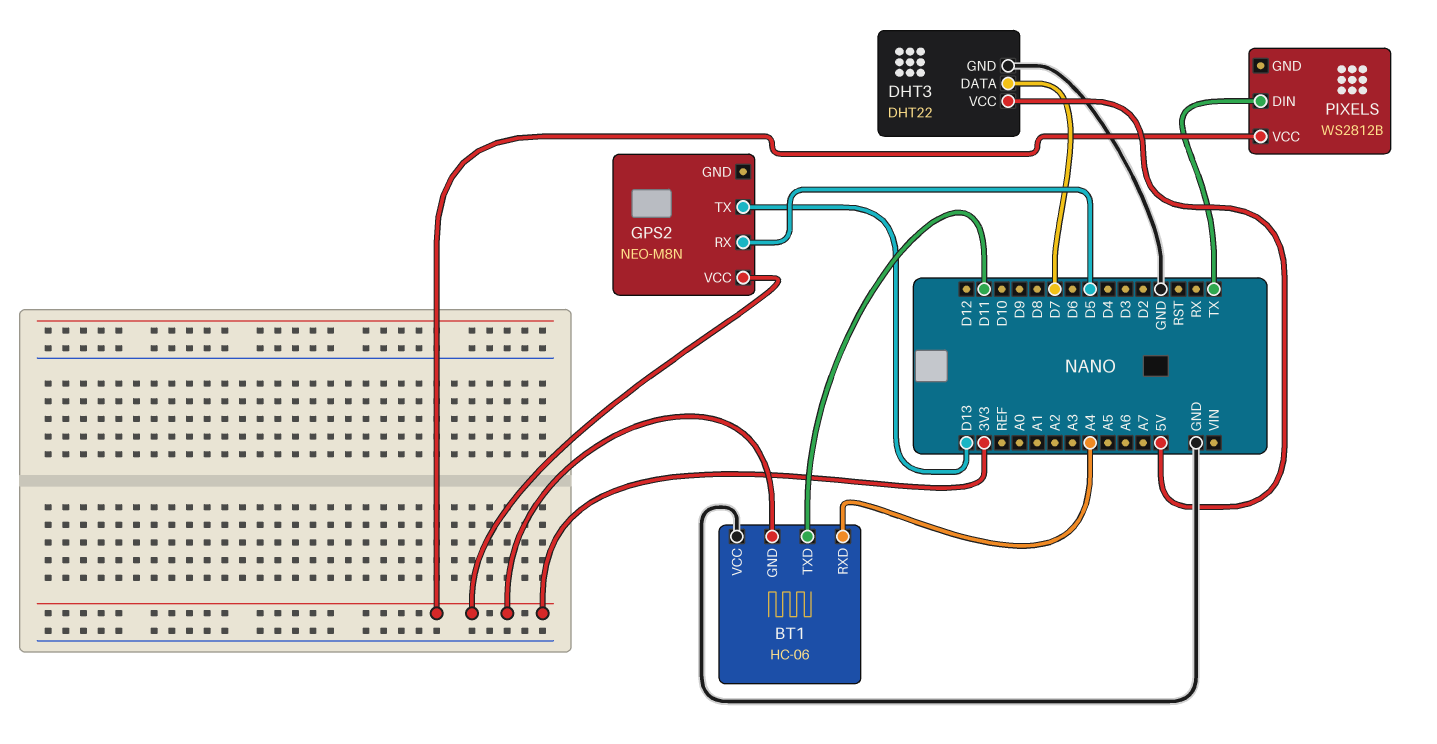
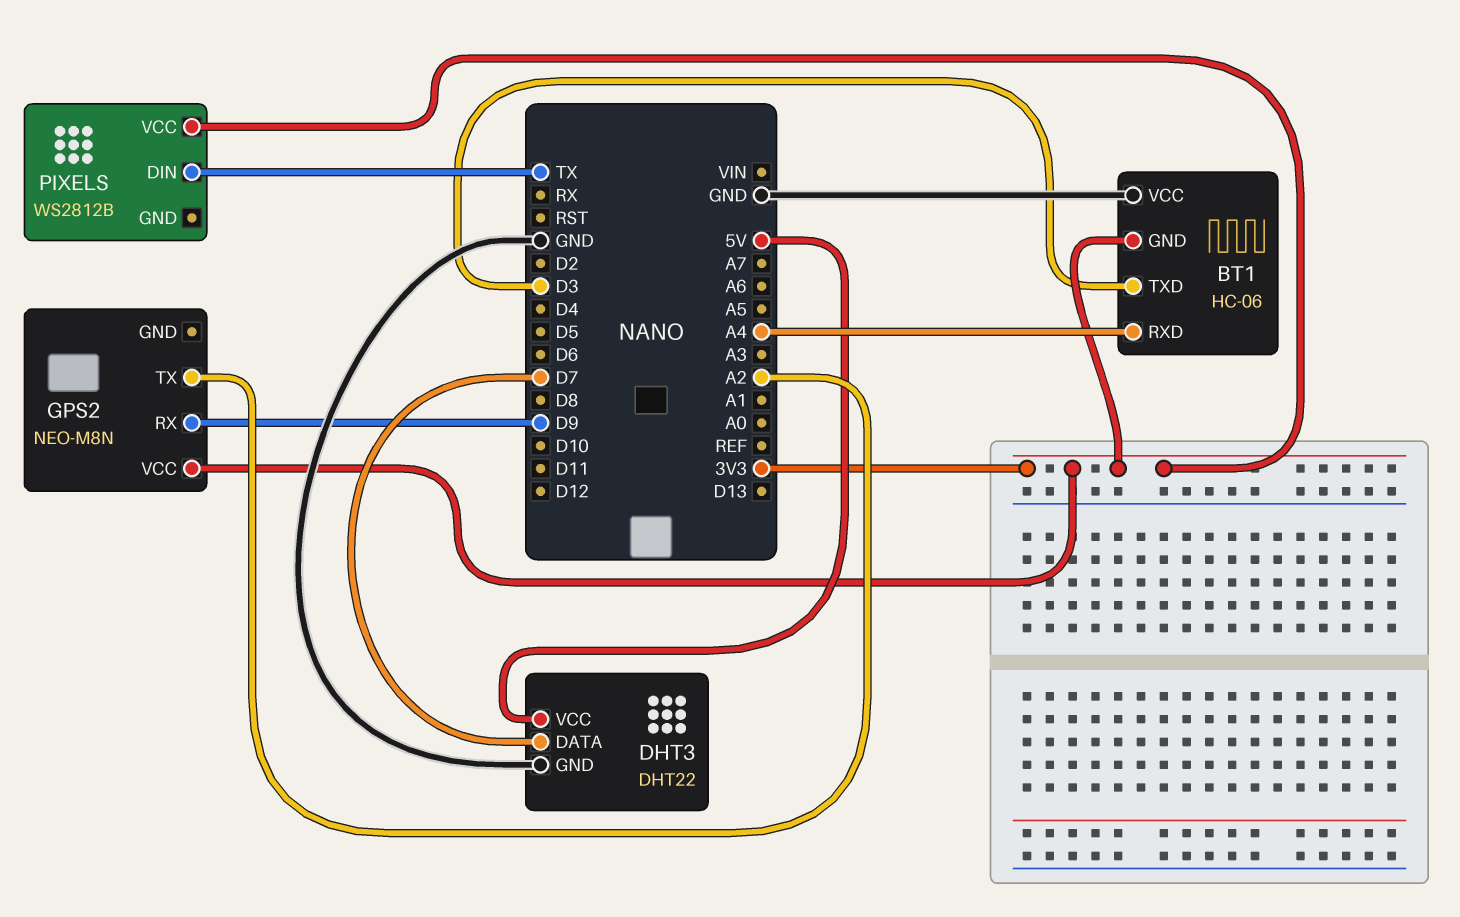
BT1 pin TXD: D11 -> D3
GPS2 pin RX: D5 -> D9
GPS2 pin TX: D13 -> A2

